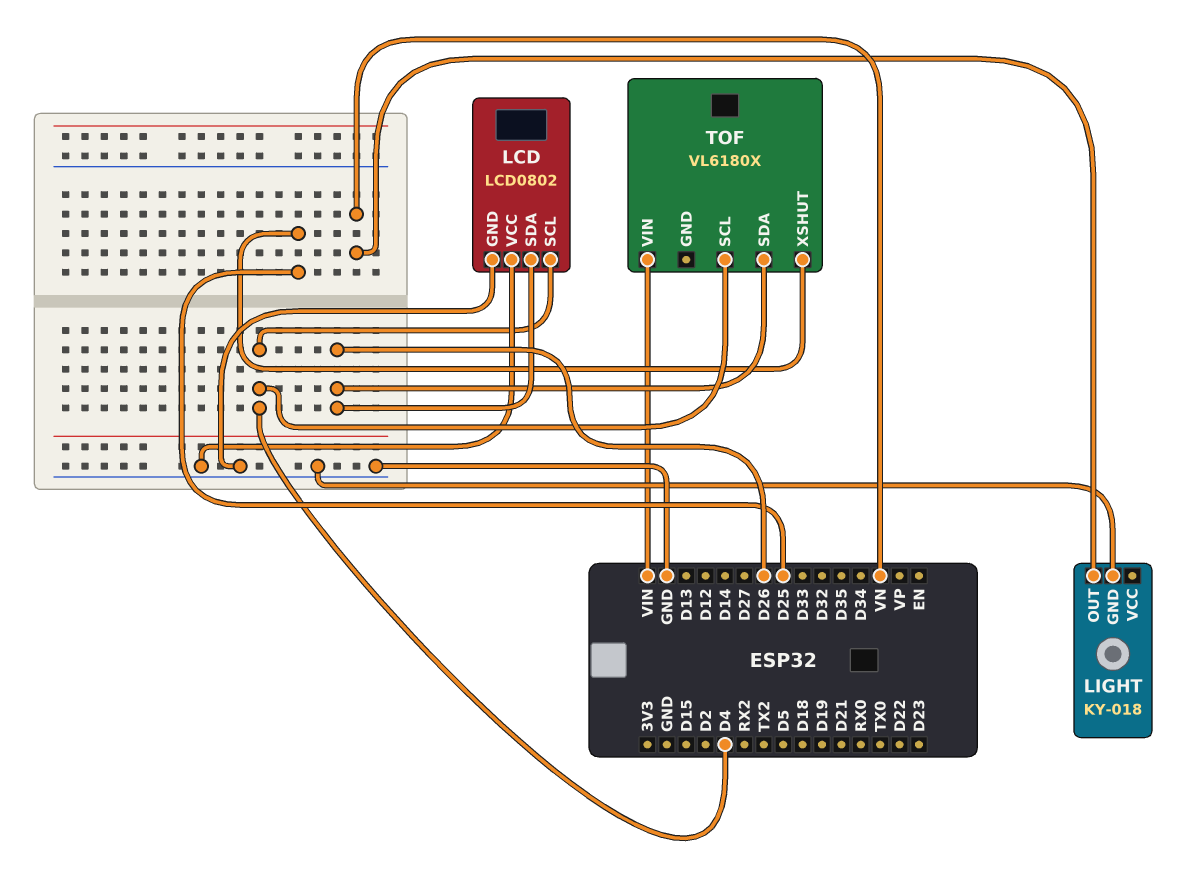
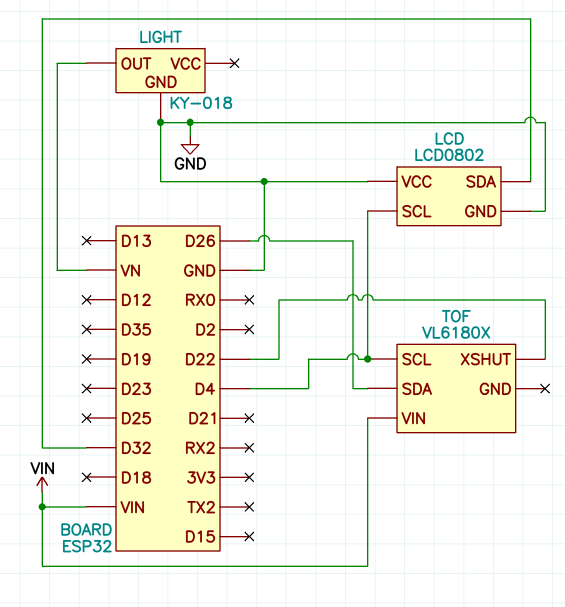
LCD pin SDA: D26 -> D32
TOF pin XSHUT: D25 -> D22

